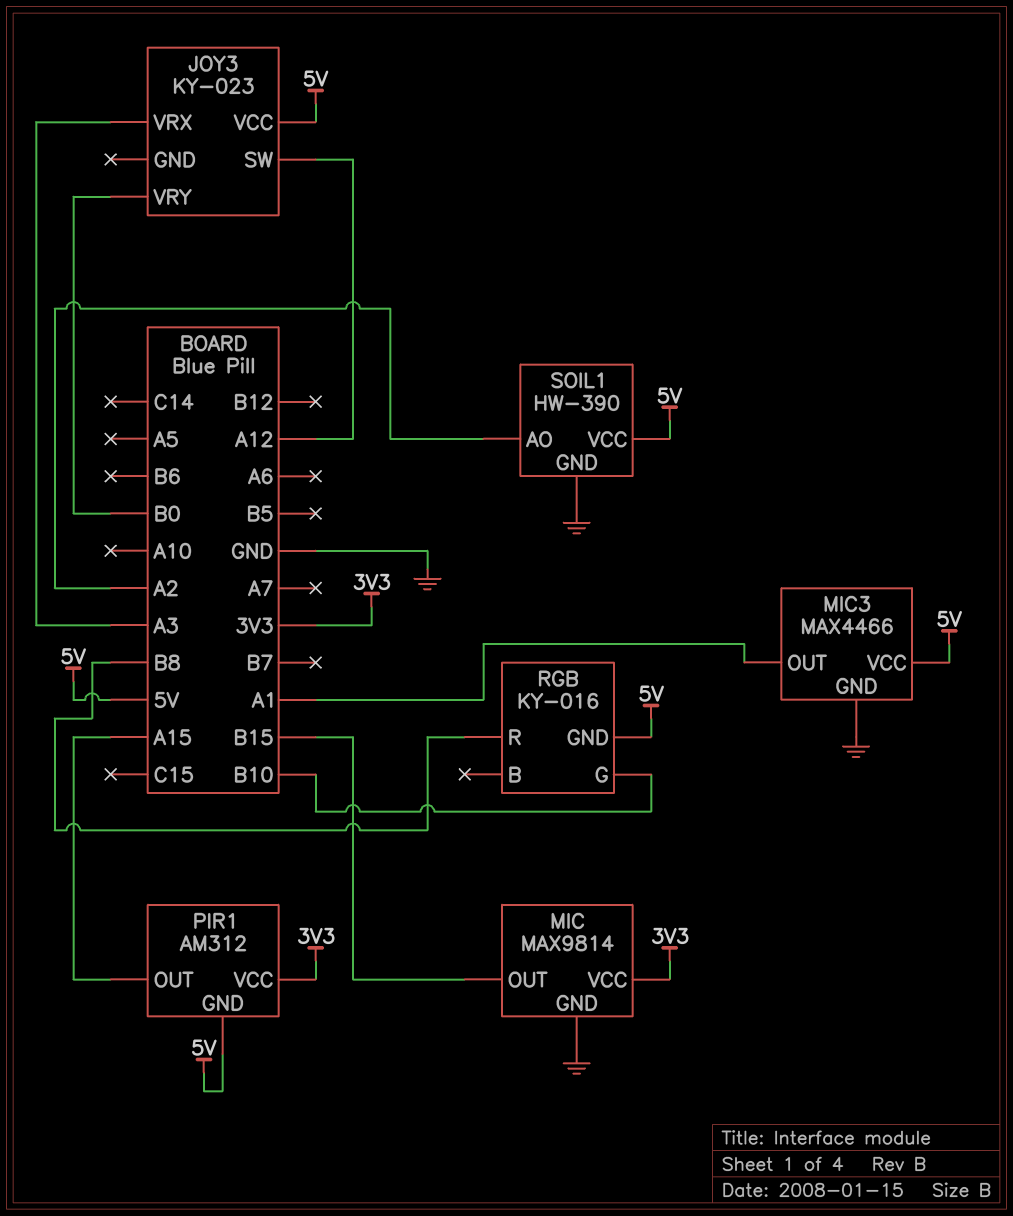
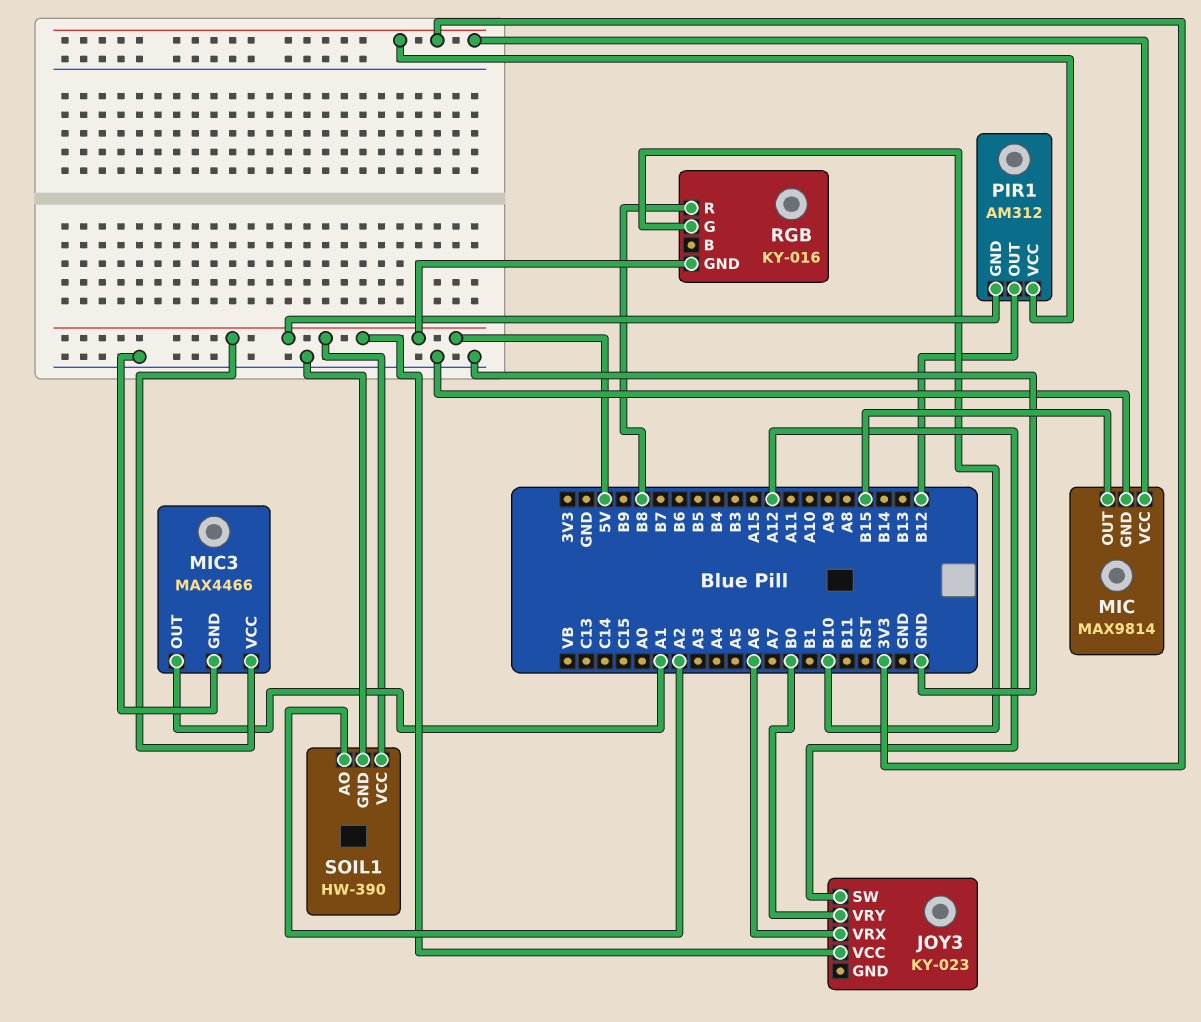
JOY3 pin VRX: A3 -> A6
PIR1 pin OUT: A15 -> B12

